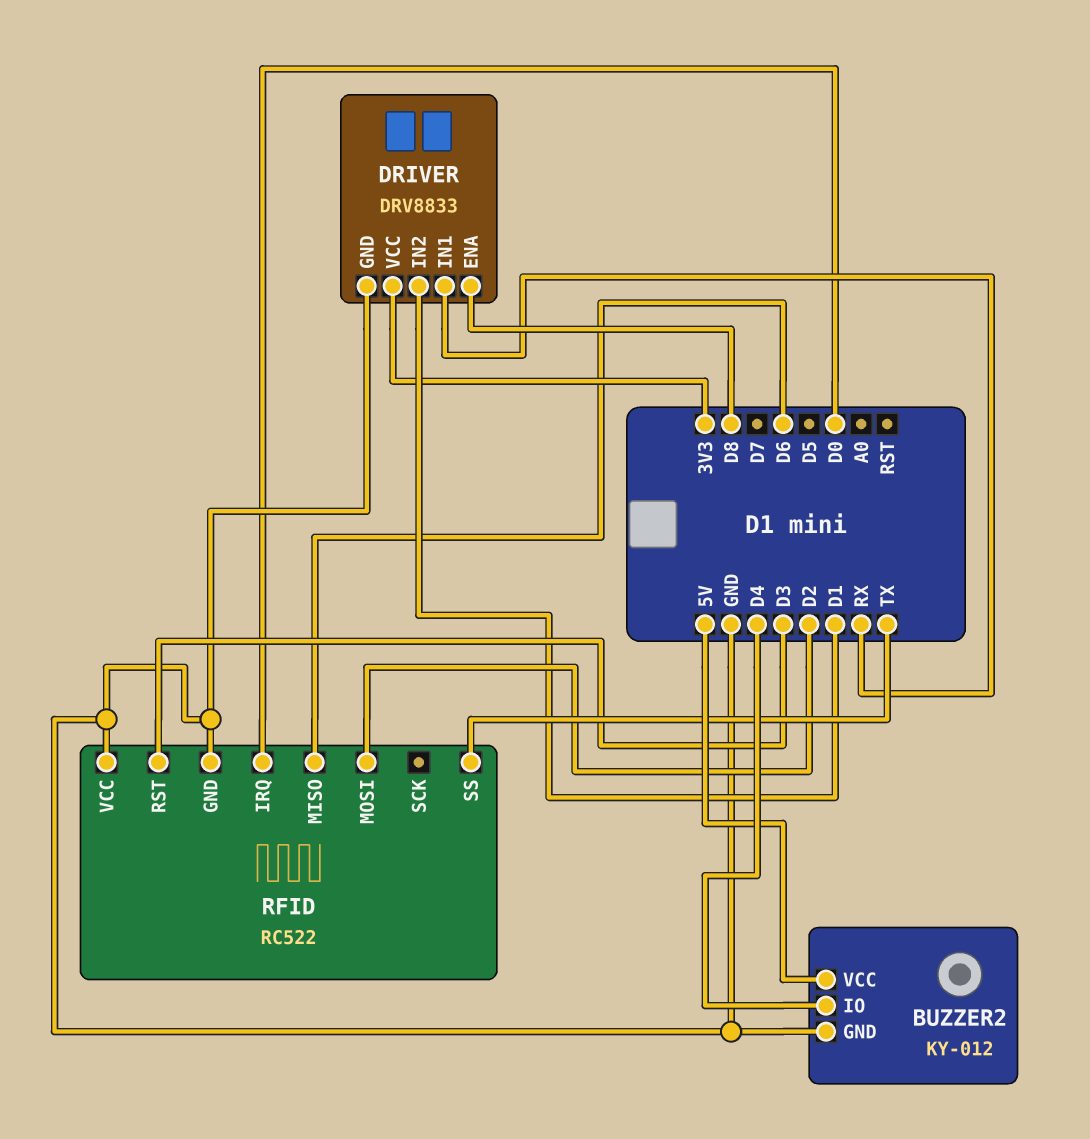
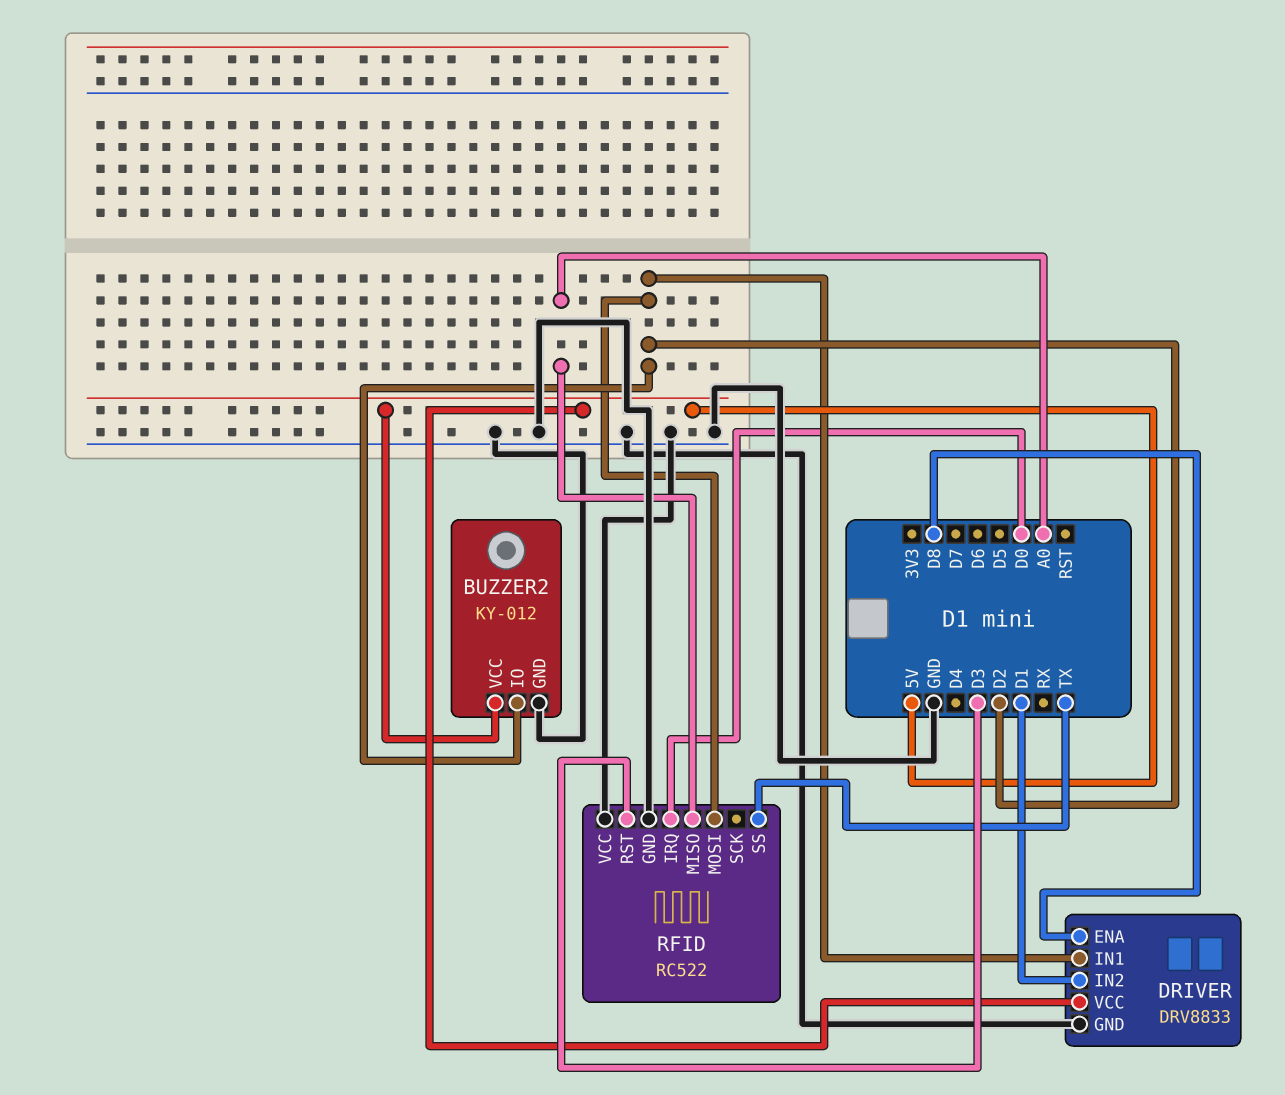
BUZZER2 pin IO: D4 -> D2
DRIVER pin IN1: RX -> D2
DRIVER pin VCC: 3V3 -> 5V
RFID pin MISO: D6 -> A0

